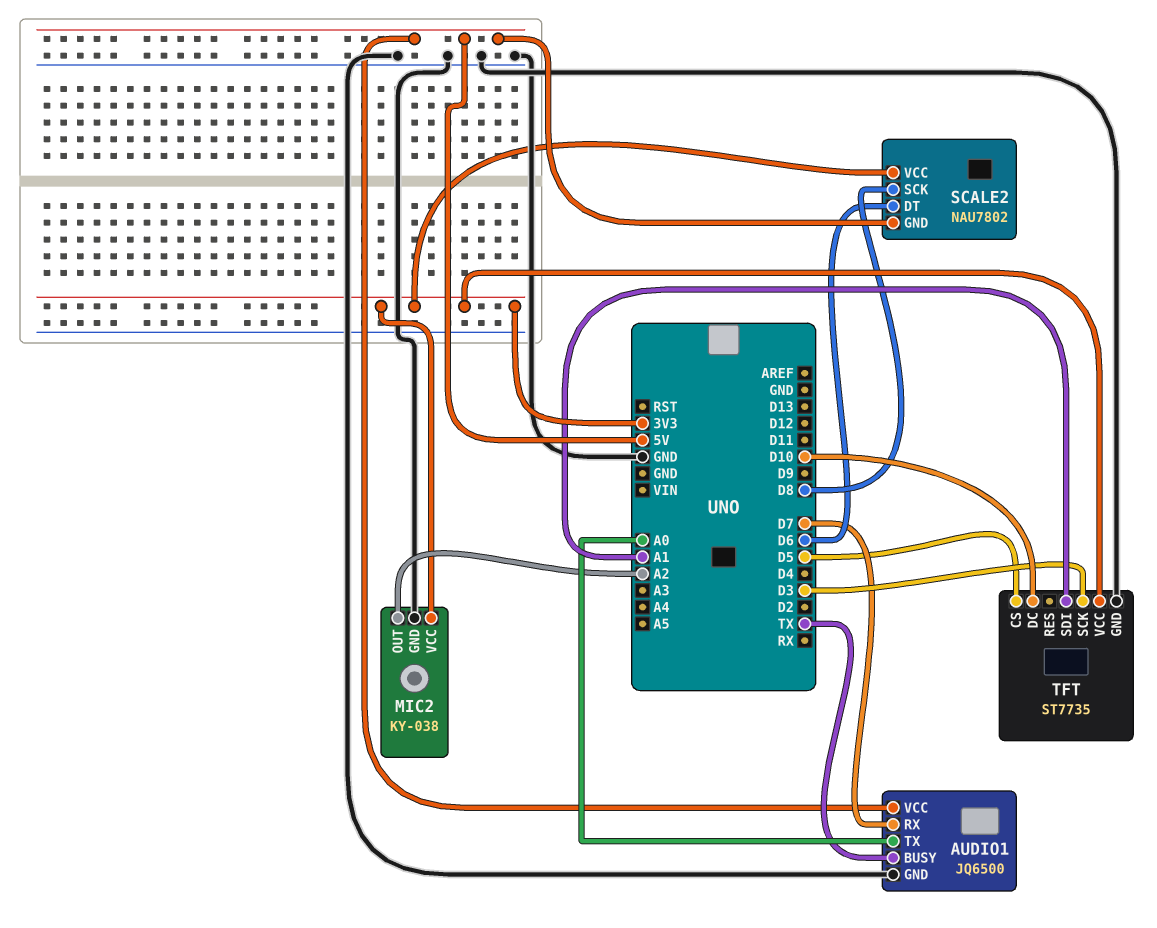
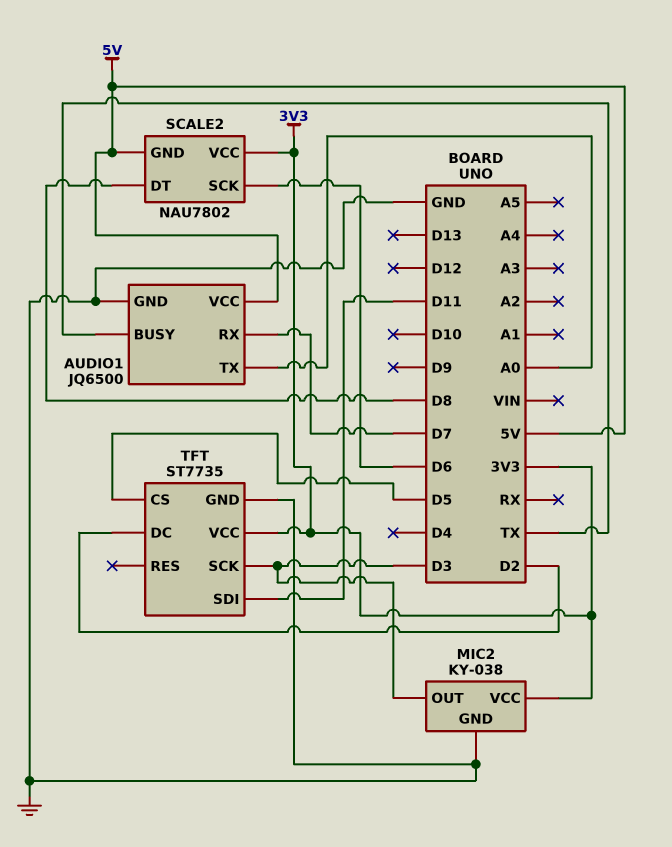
MIC2 pin OUT: A2 -> D3
SCALE2 pin DT: D6 -> D8
SCALE2 pin SCK: D8 -> D6
TFT pin DC: D10 -> D2
TFT pin SDI: A1 -> D11

